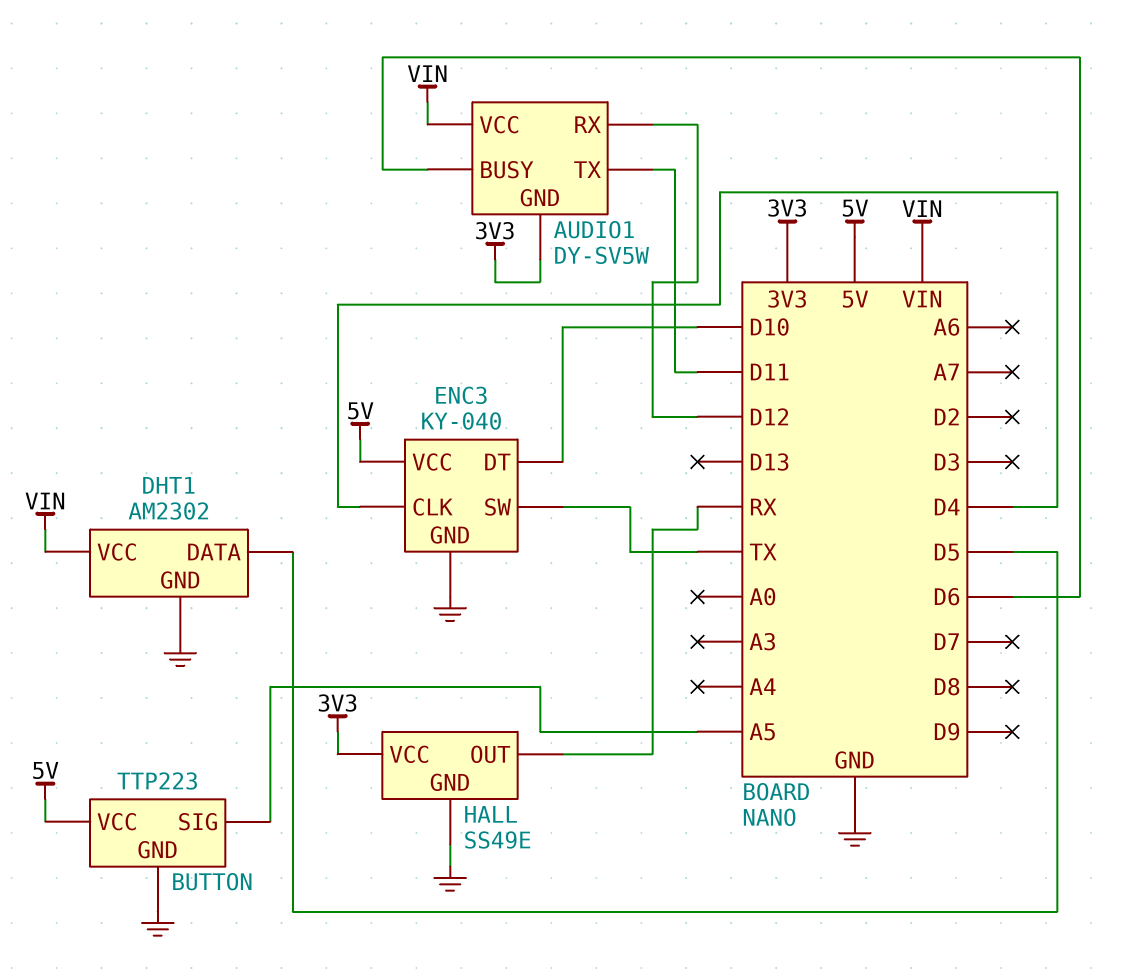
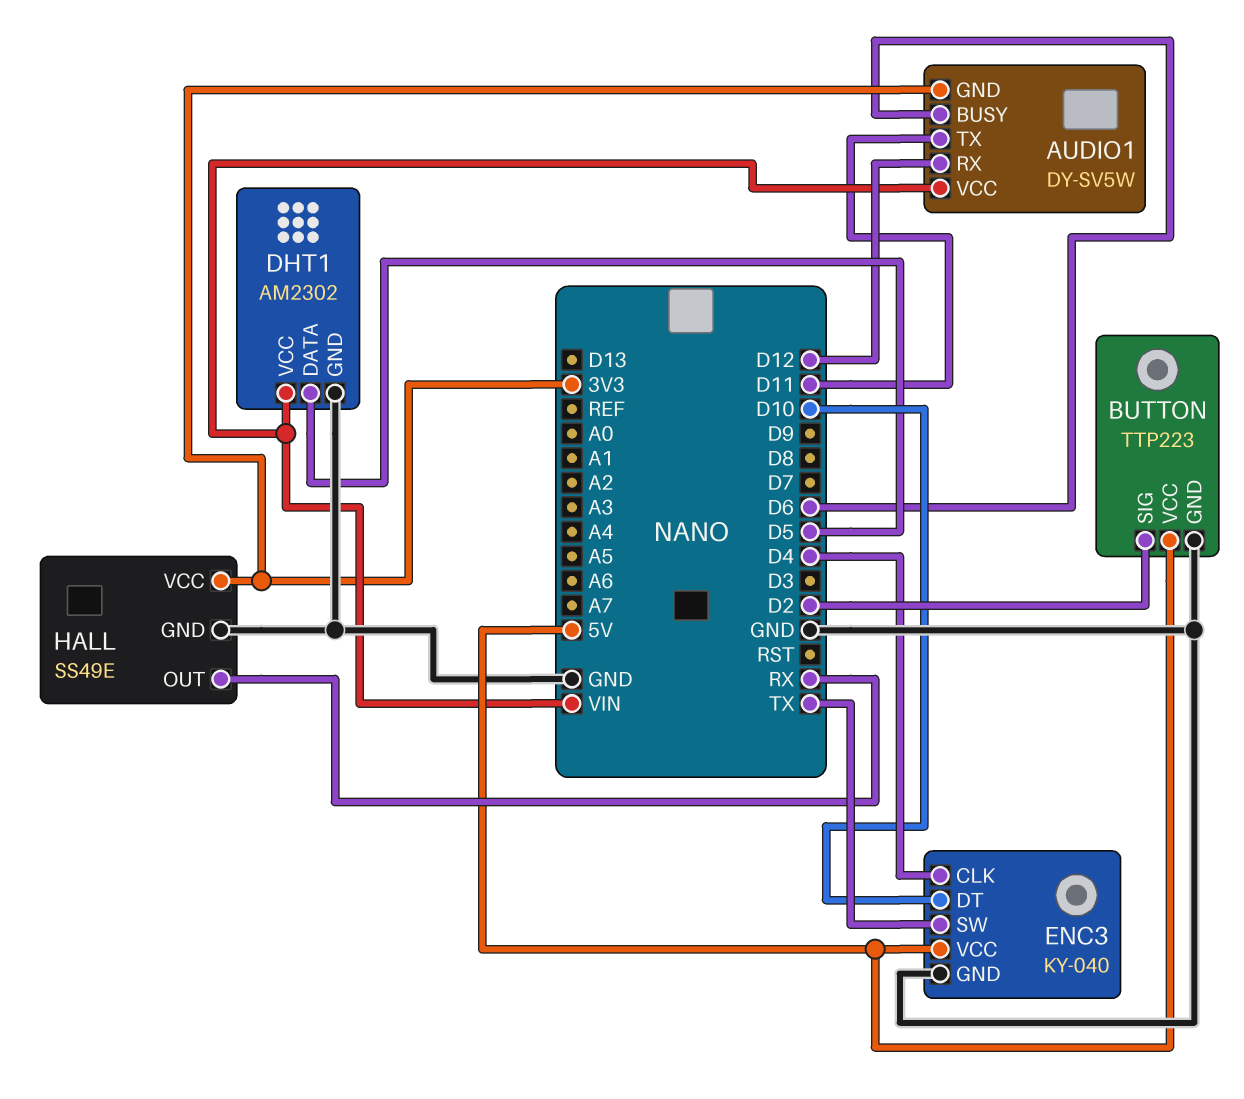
BUTTON pin SIG: A5 -> D2

